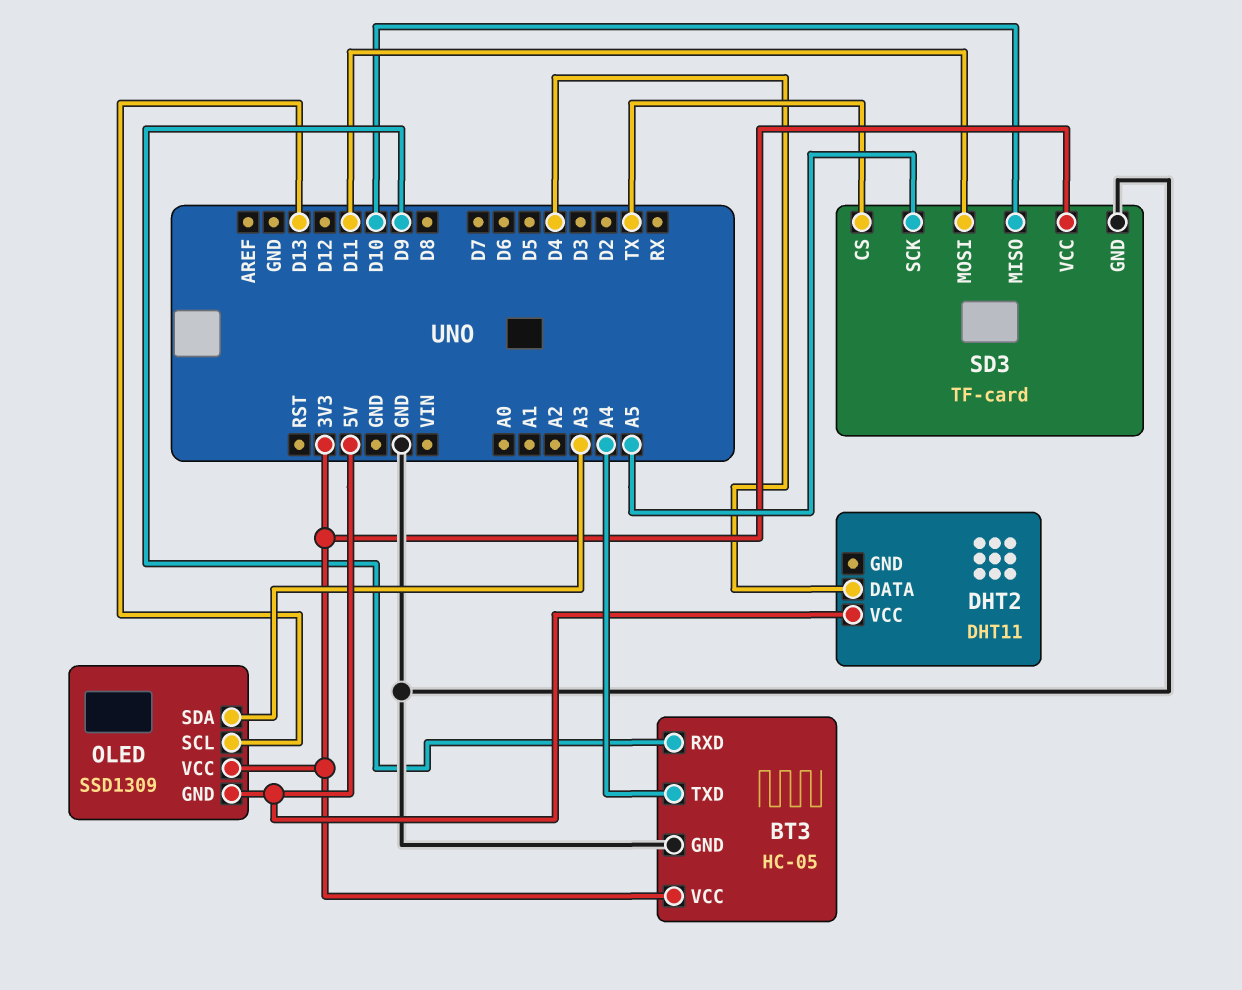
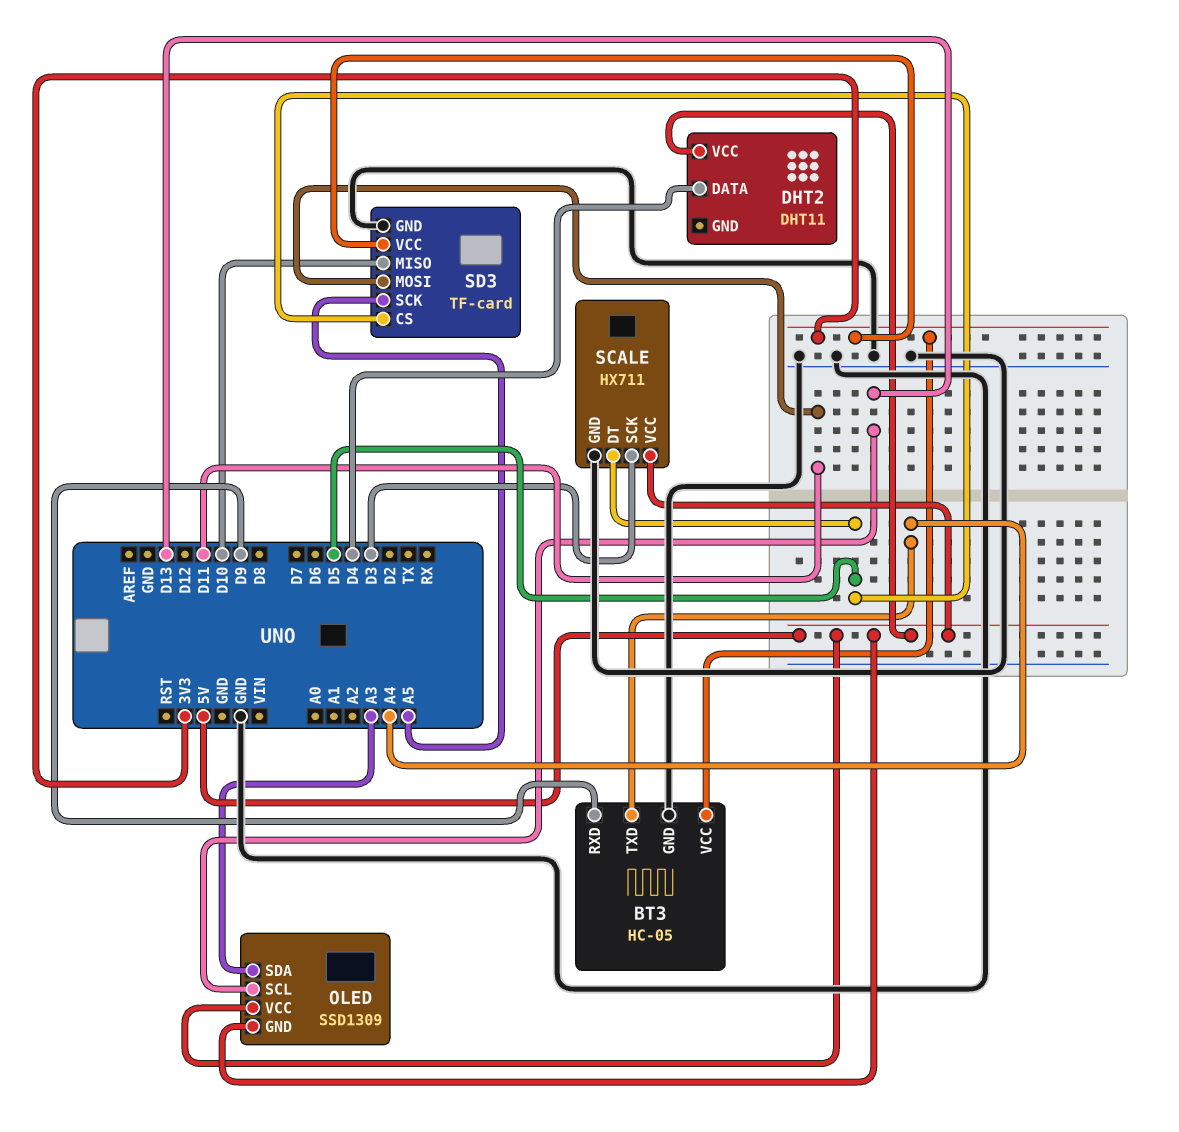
OLED pin VCC: 3V3 -> 5V
SCALE: none -> HX711
SCALE pin DT: none -> D5
SCALE pin GND: none -> GND
SCALE pin SCK: none -> D3
SCALE pin VCC: none -> 5V
SD3 pin CS: TX -> D5

